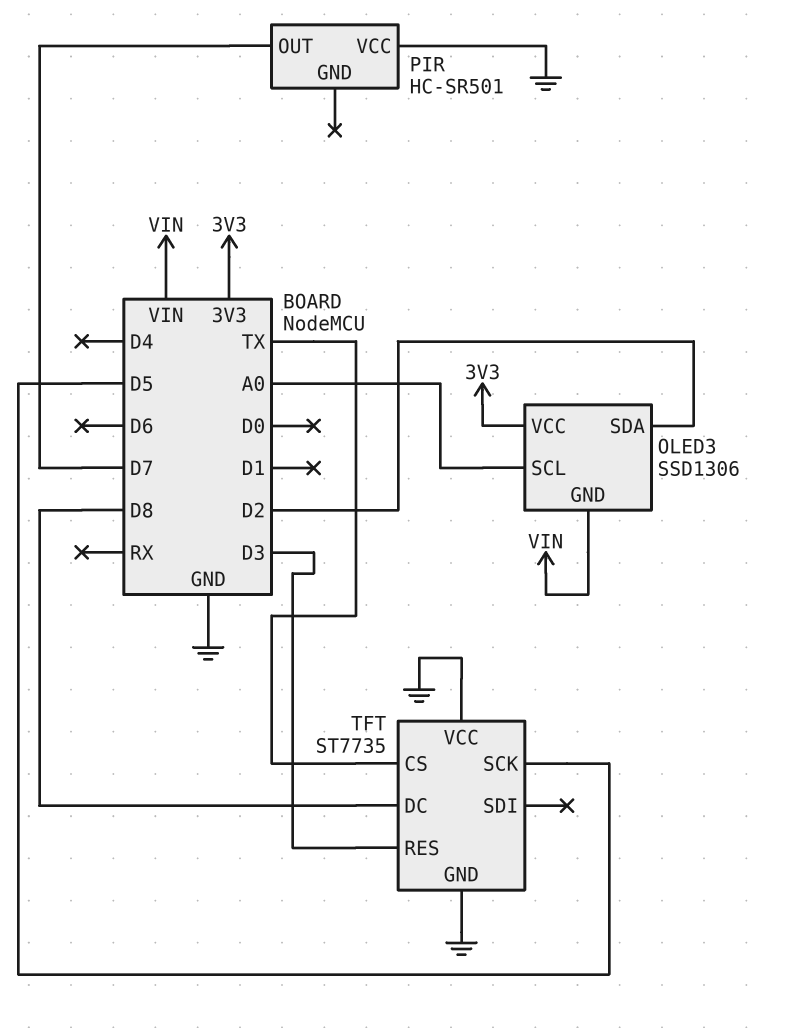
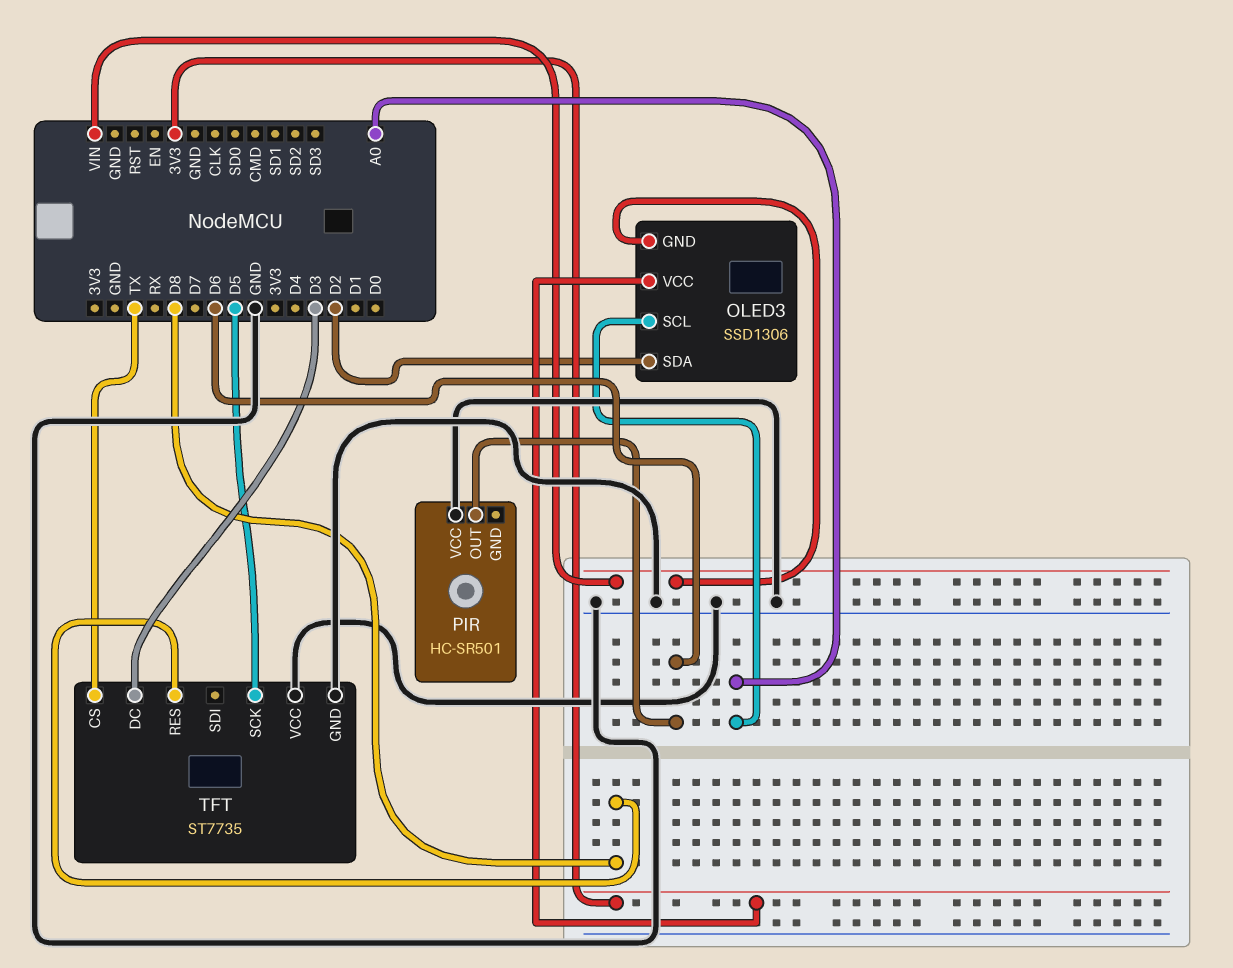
PIR pin OUT: D7 -> D6
TFT pin DC: D8 -> D3
TFT pin RES: D3 -> D8

